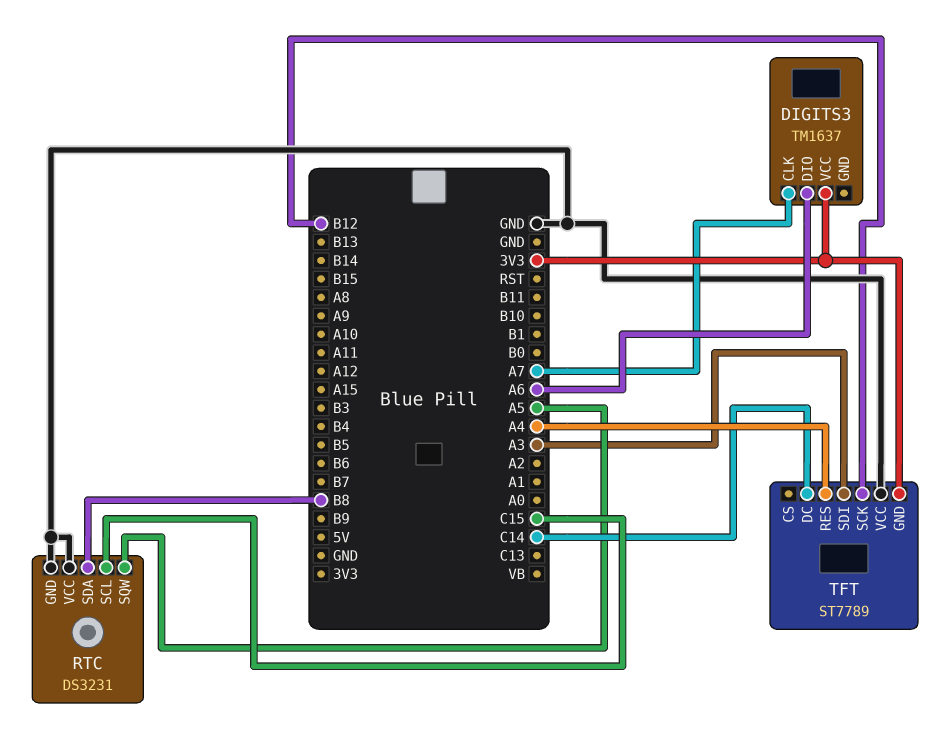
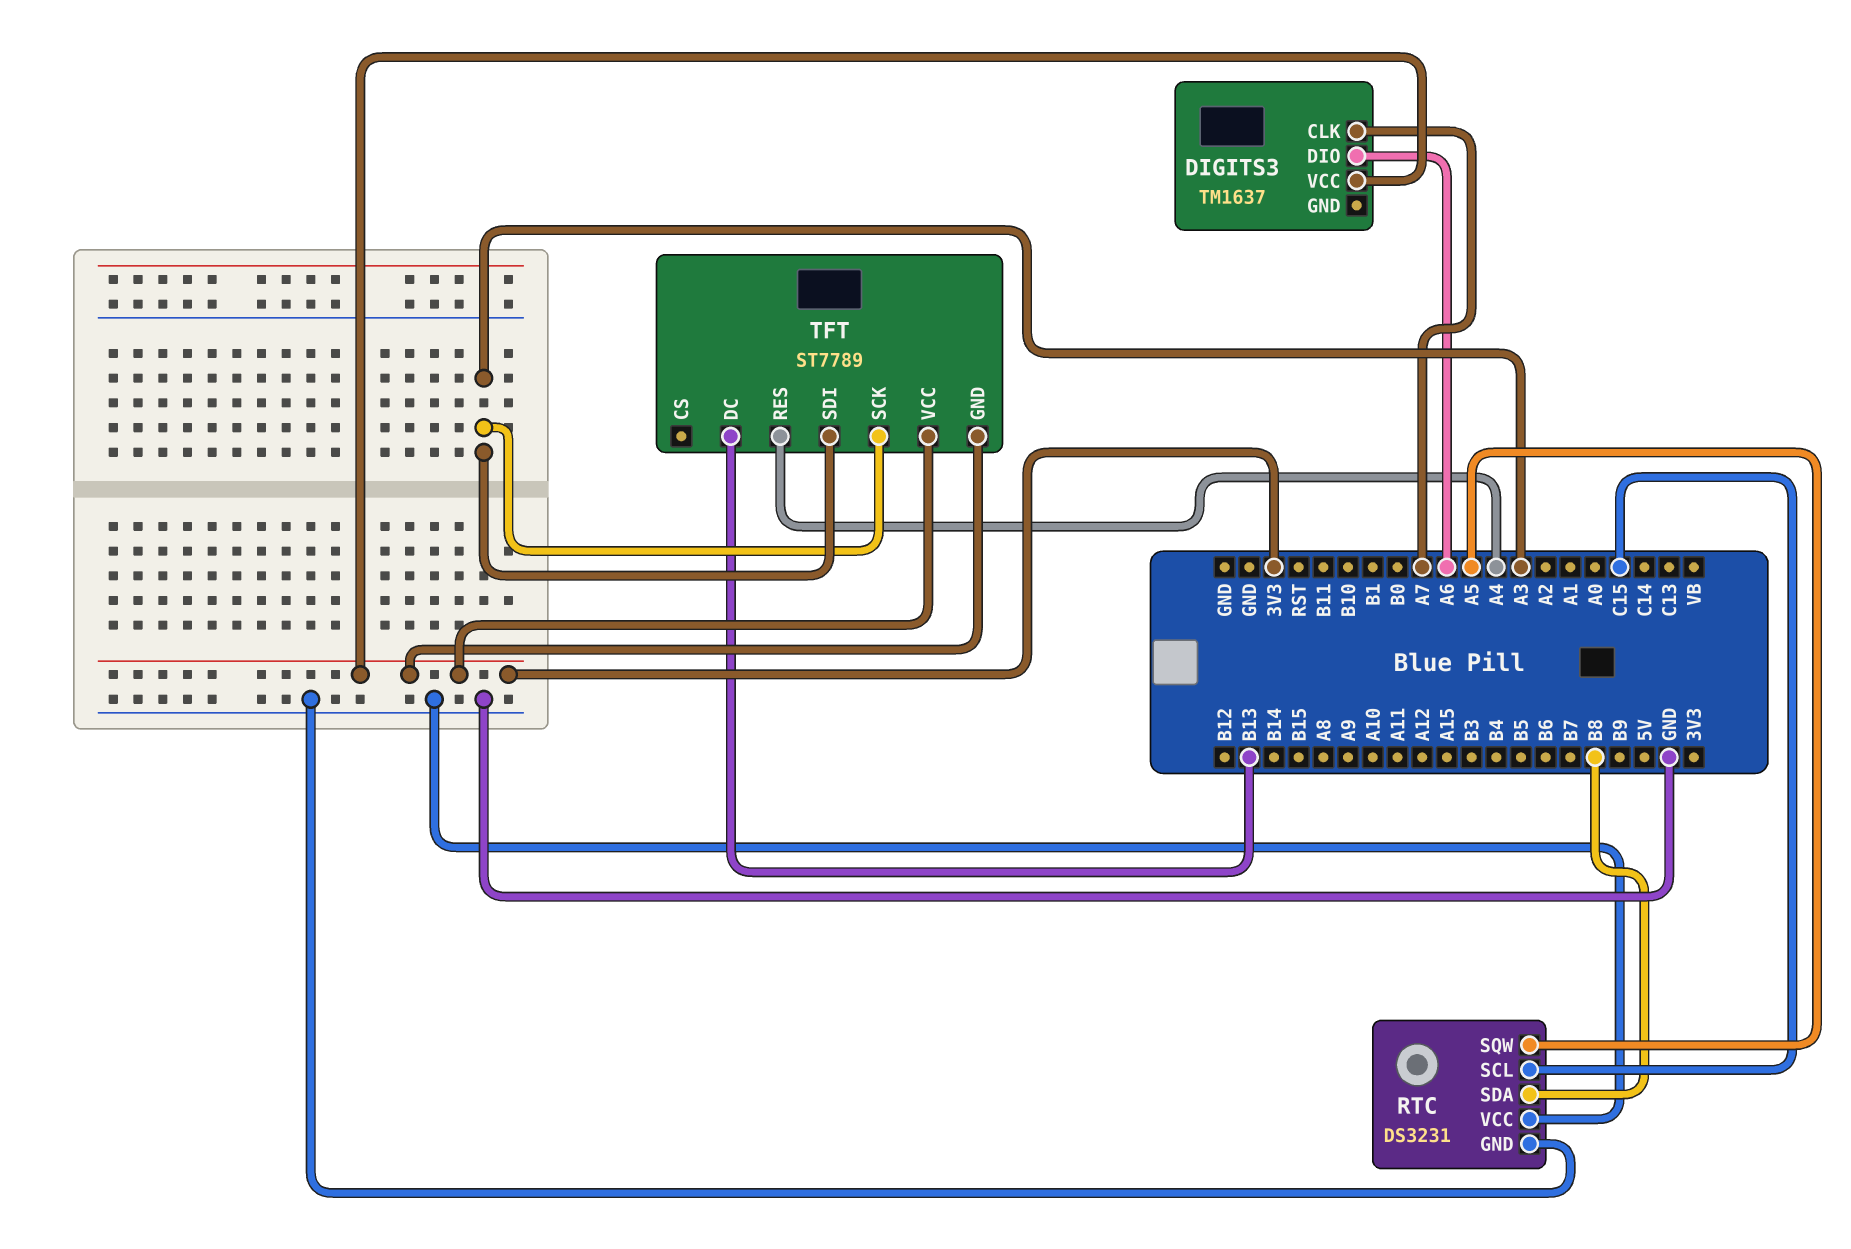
TFT pin DC: C14 -> B13
TFT pin SCK: B12 -> A3
TFT pin VCC: GND -> 3V3

